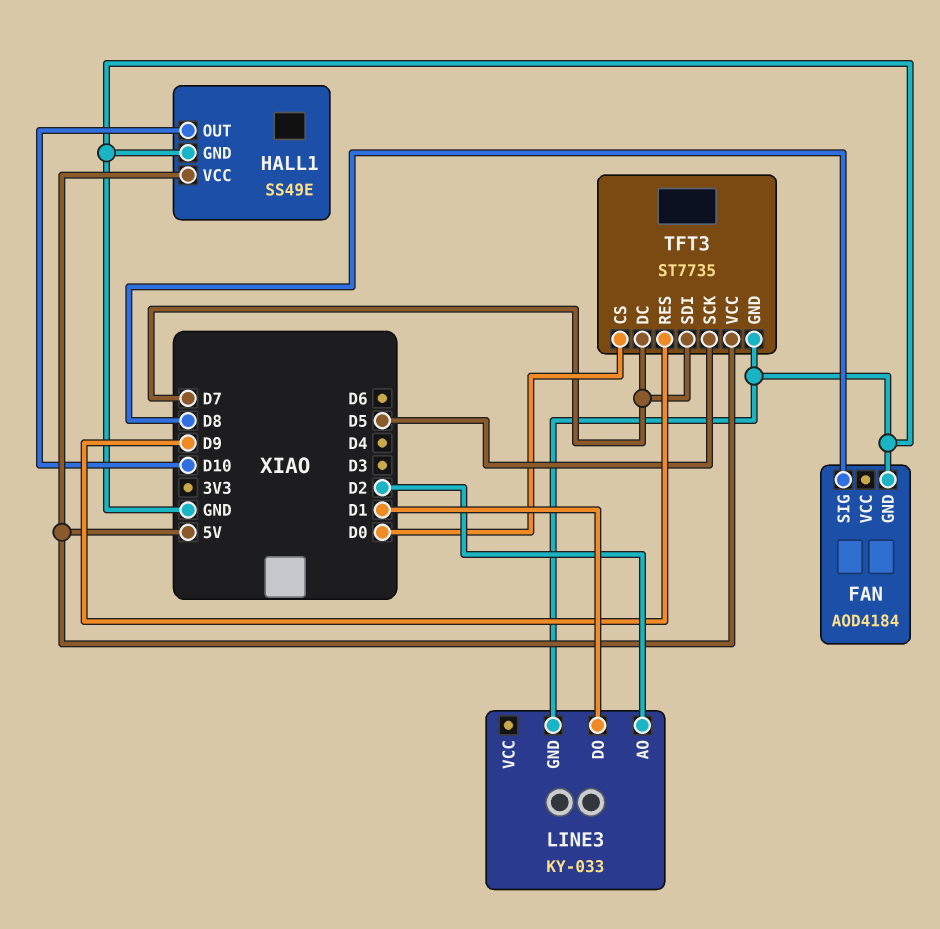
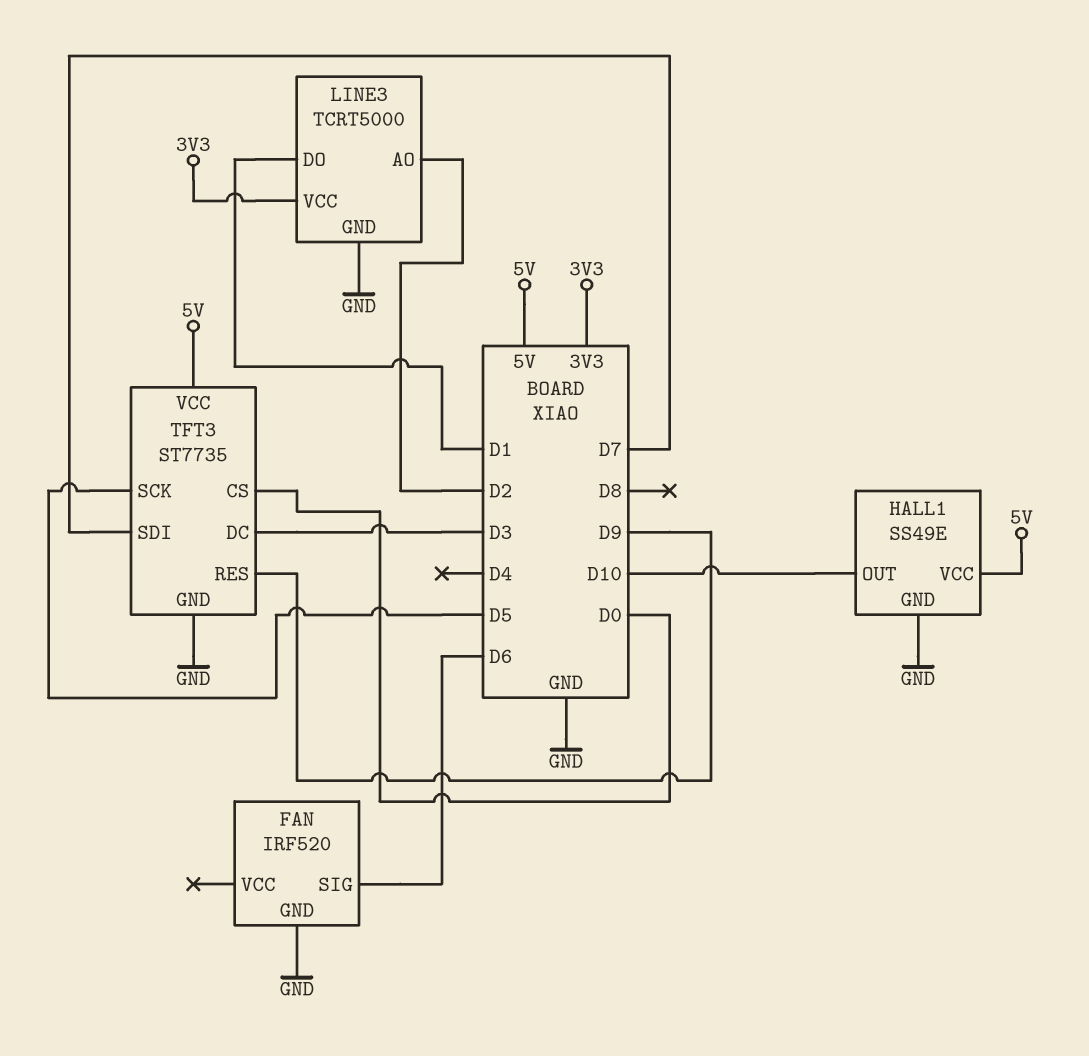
FAN: AOD4184 -> IRF520
FAN pin SIG: D8 -> D6
LINE3: KY-033 -> TCRT5000
LINE3 pin VCC: none -> 3V3
TFT3 pin DC: D7 -> D3

